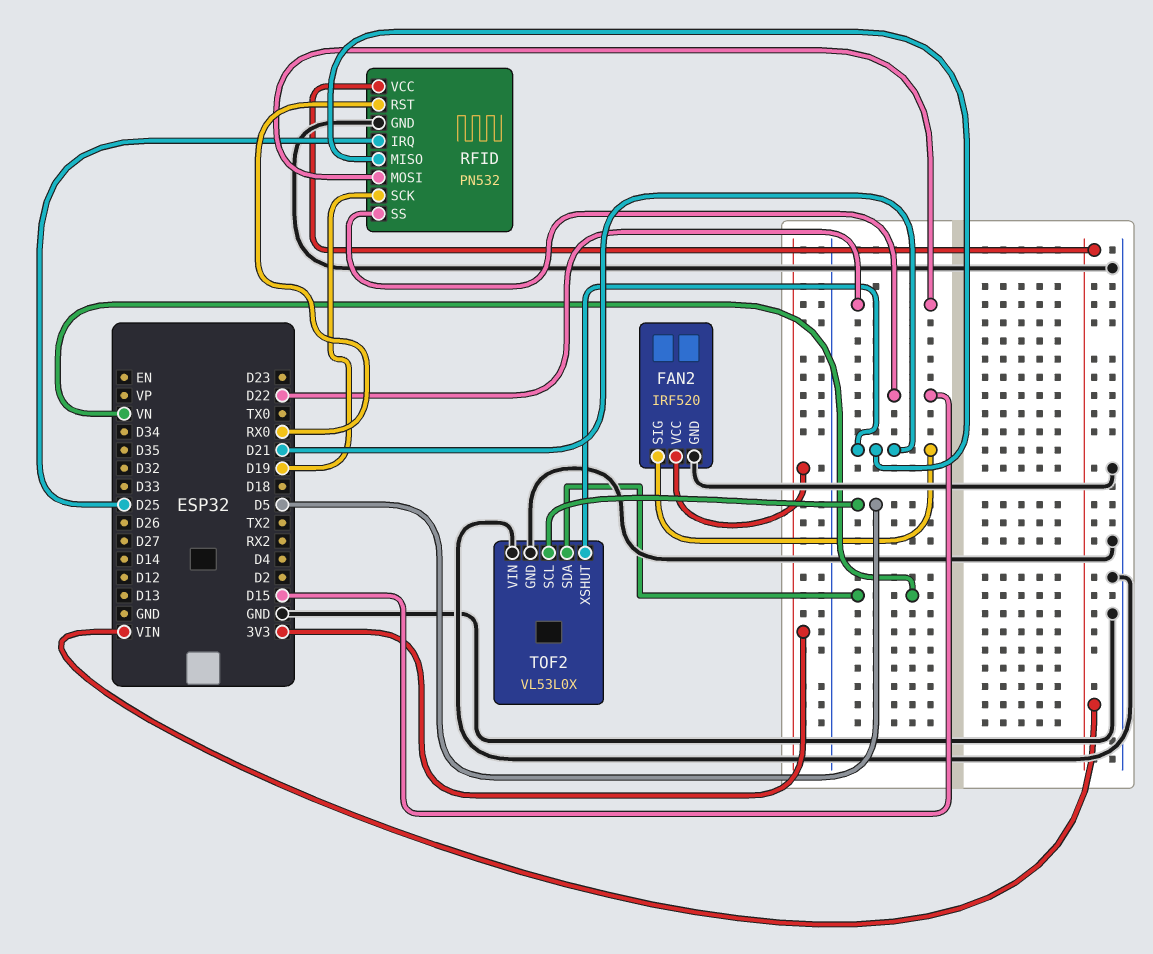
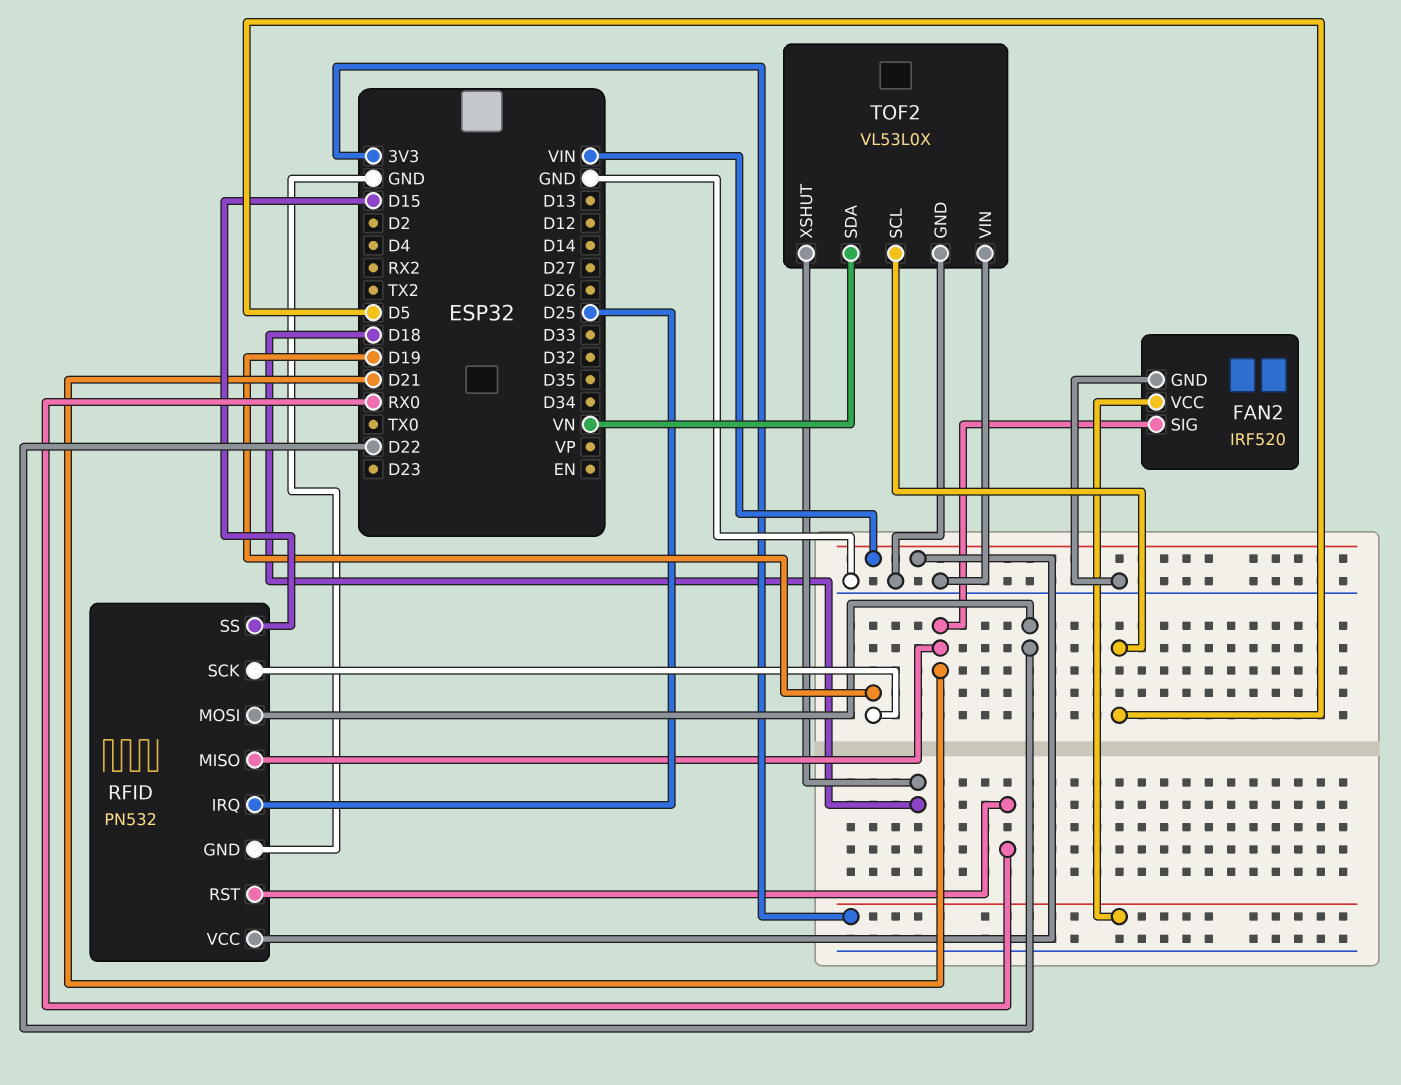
TOF2 pin XSHUT: D21 -> D18

